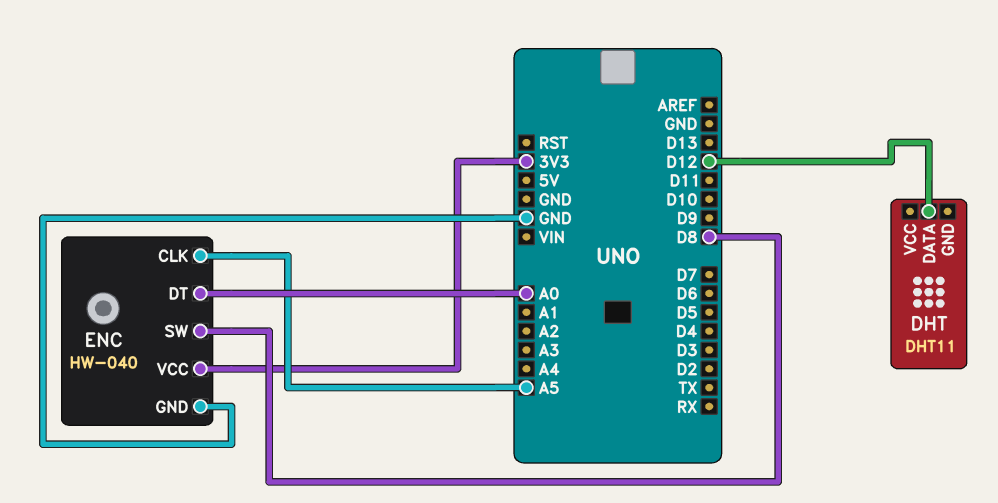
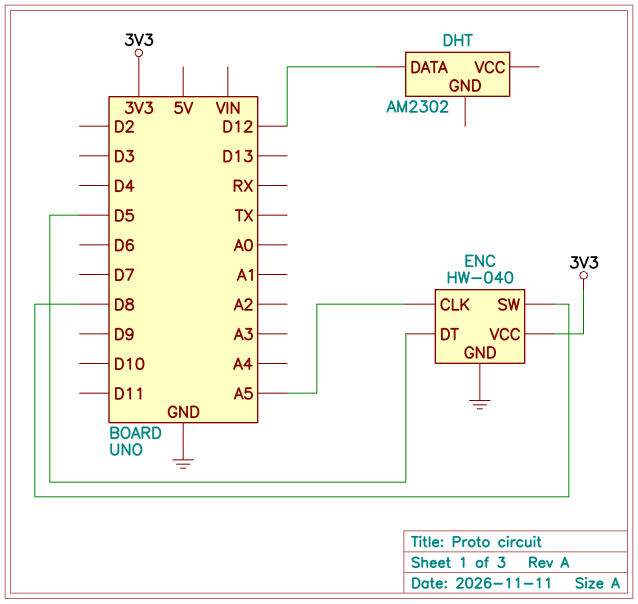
DHT: DHT11 -> AM2302
ENC pin DT: A0 -> D5

